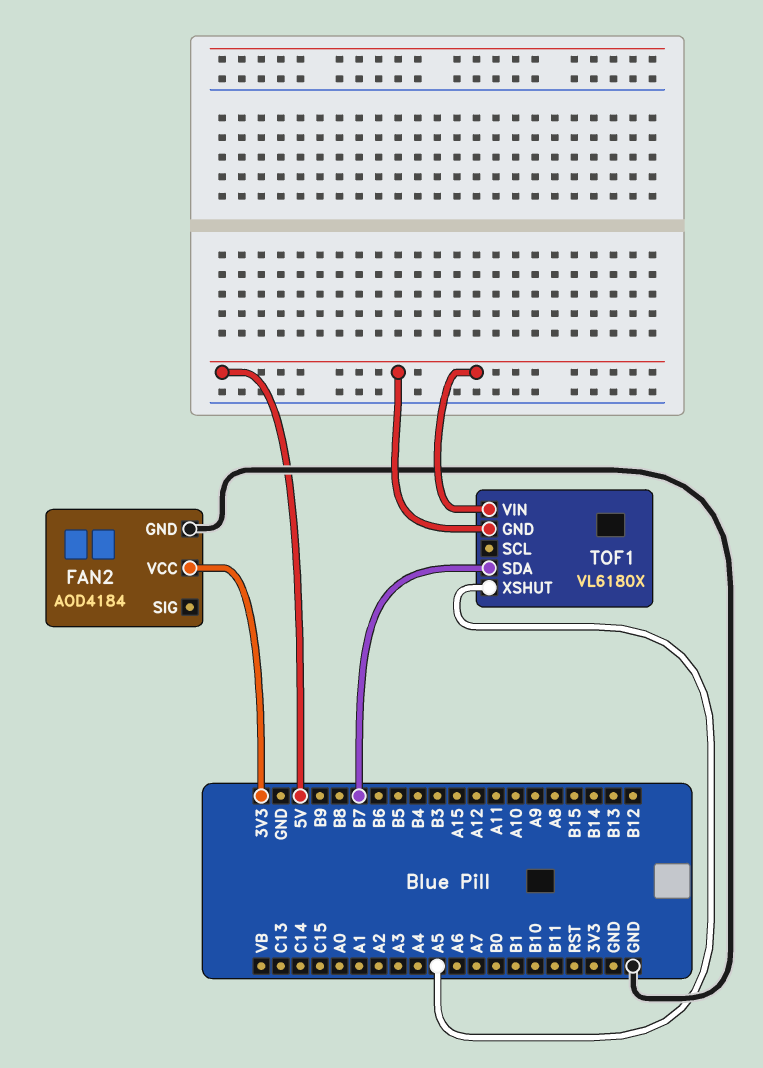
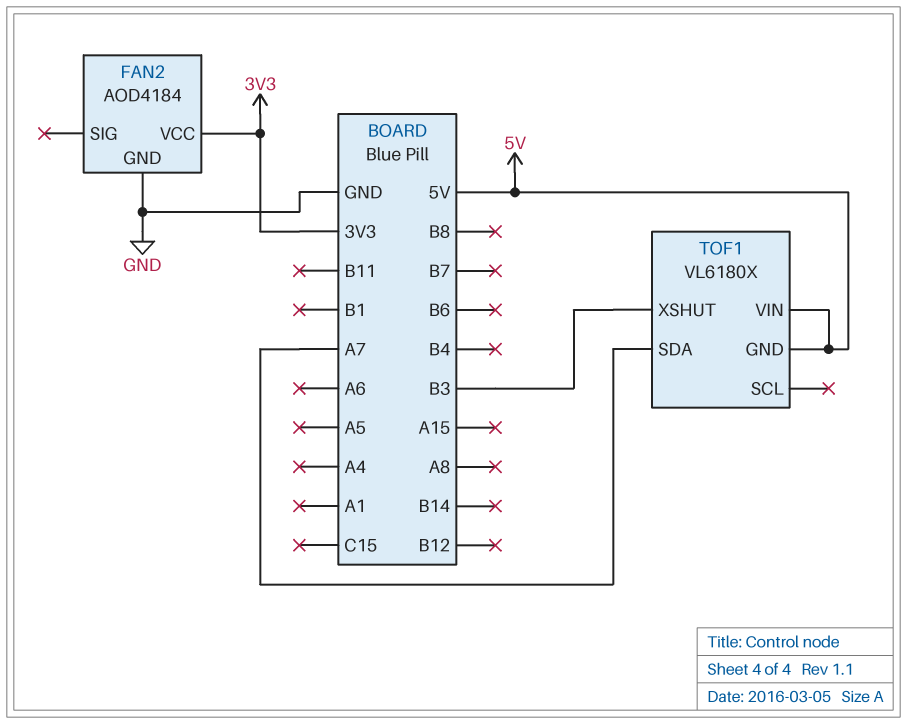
TOF1 pin SDA: B7 -> A7
TOF1 pin XSHUT: A5 -> B3

